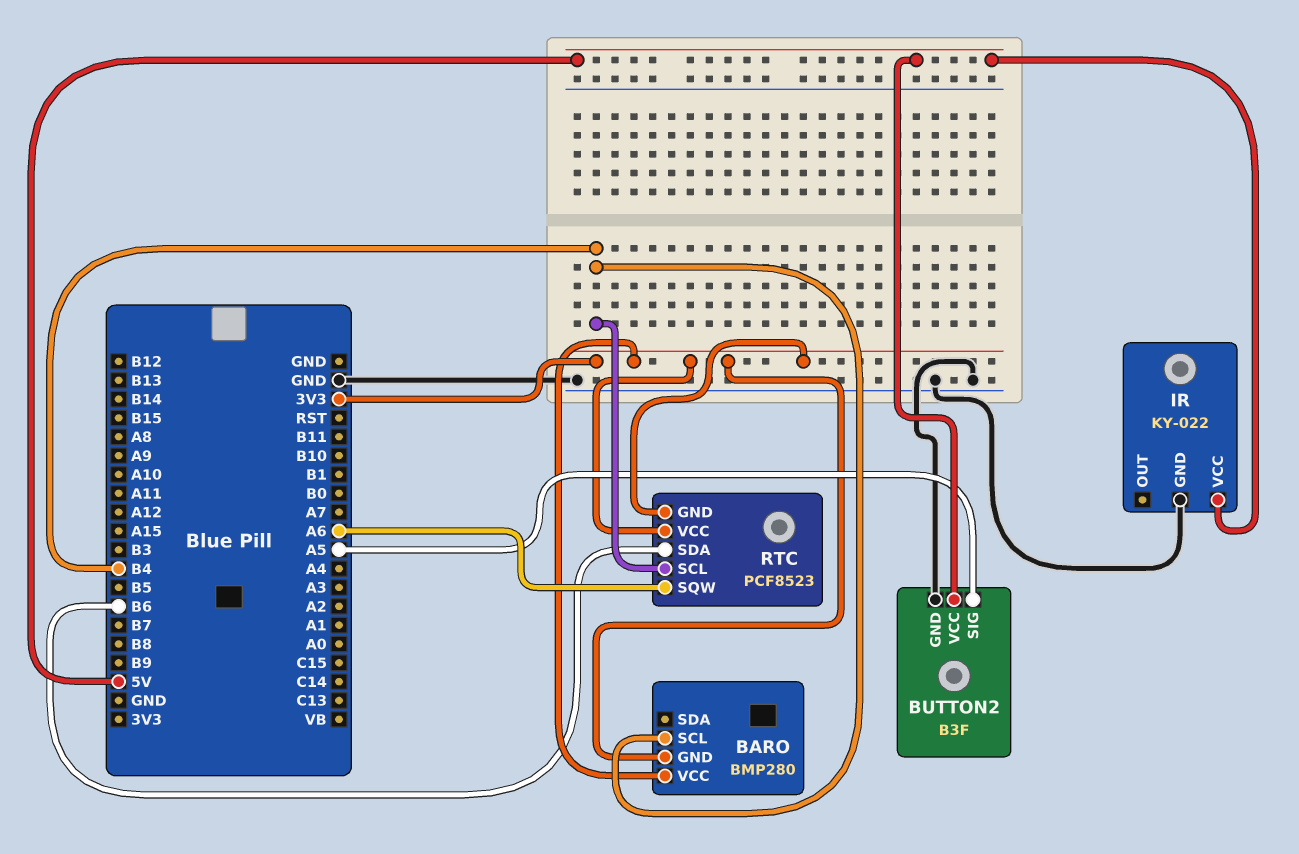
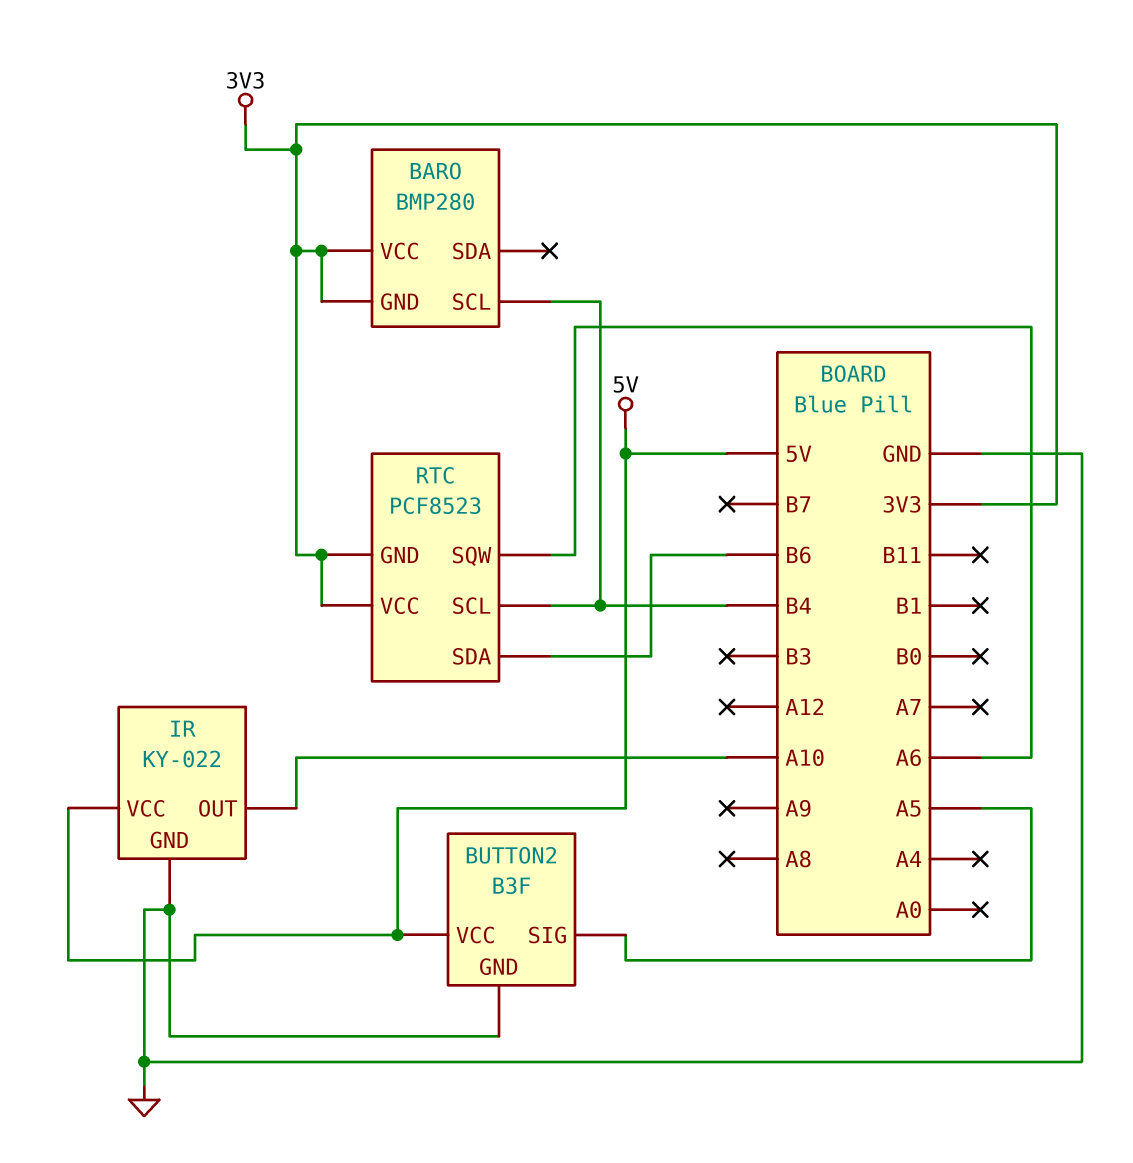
IR pin OUT: none -> A10

